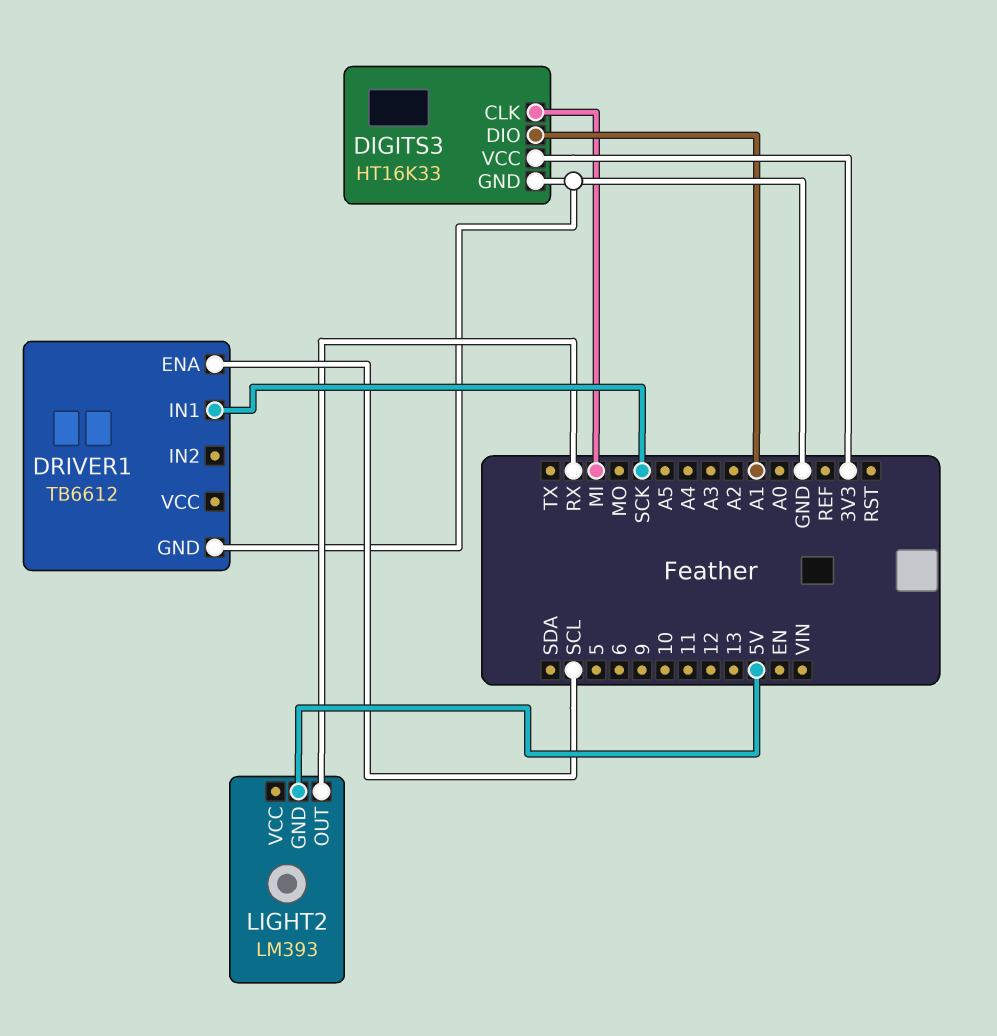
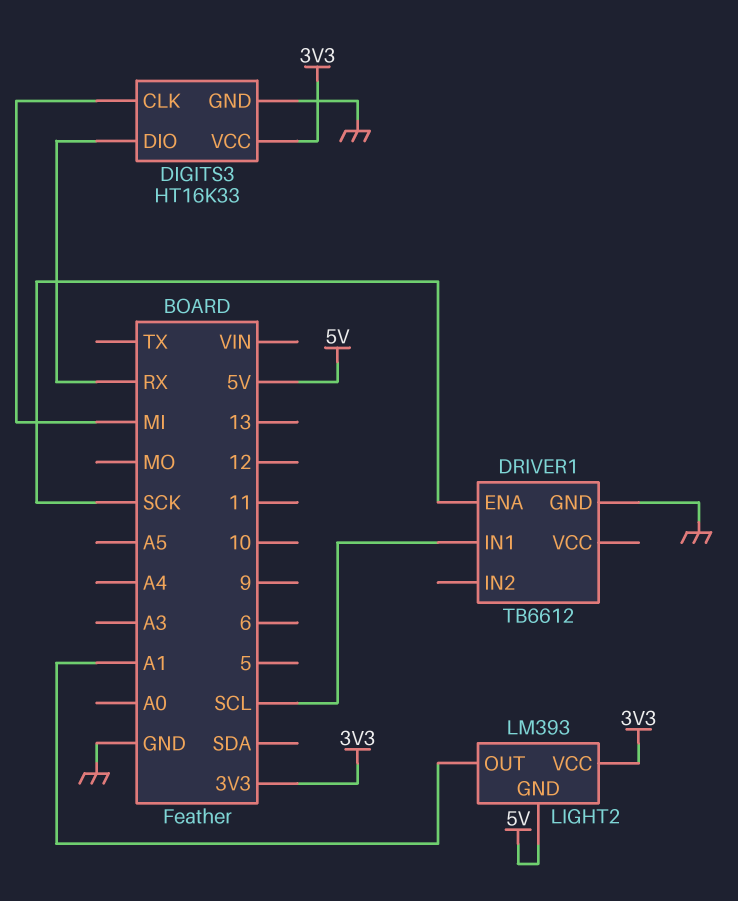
DIGITS3 pin DIO: A1 -> RX
DRIVER1 pin ENA: SCL -> SCK
DRIVER1 pin IN1: SCK -> SCL
LIGHT2 pin OUT: RX -> A1
LIGHT2 pin VCC: none -> 3V3

